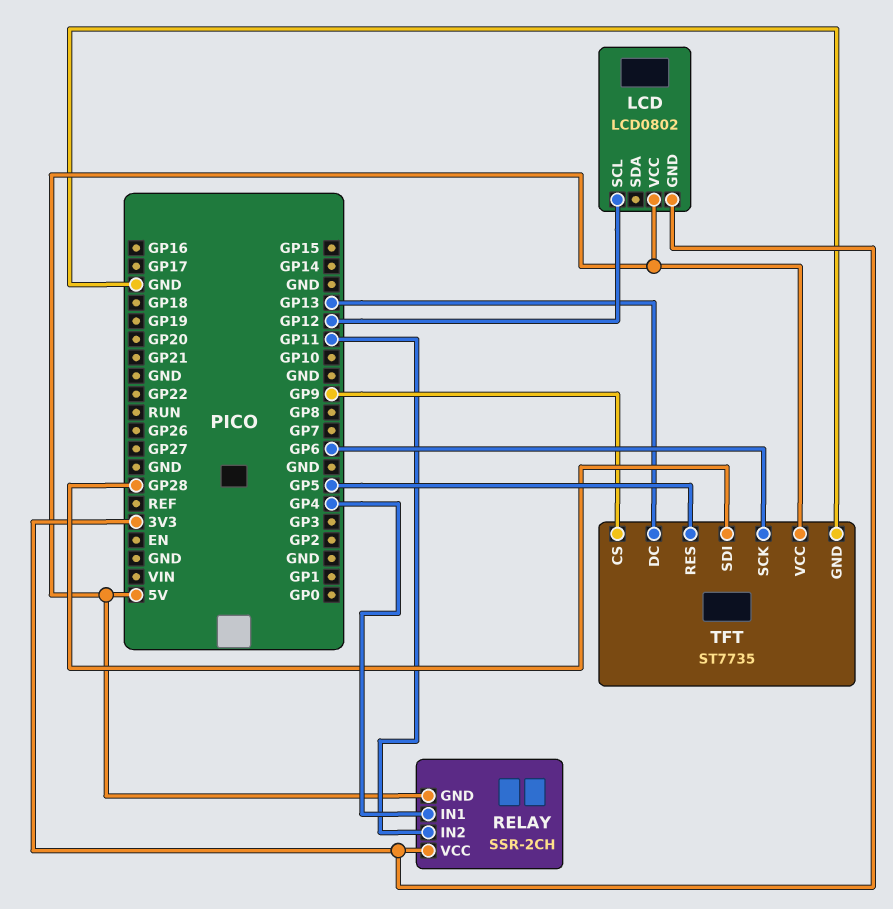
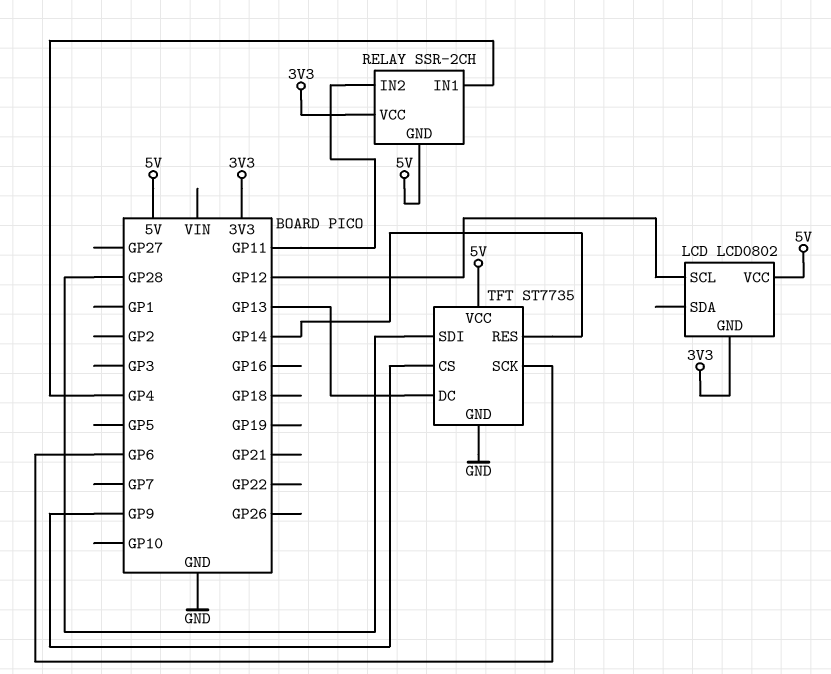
TFT pin RES: GP5 -> GP14

